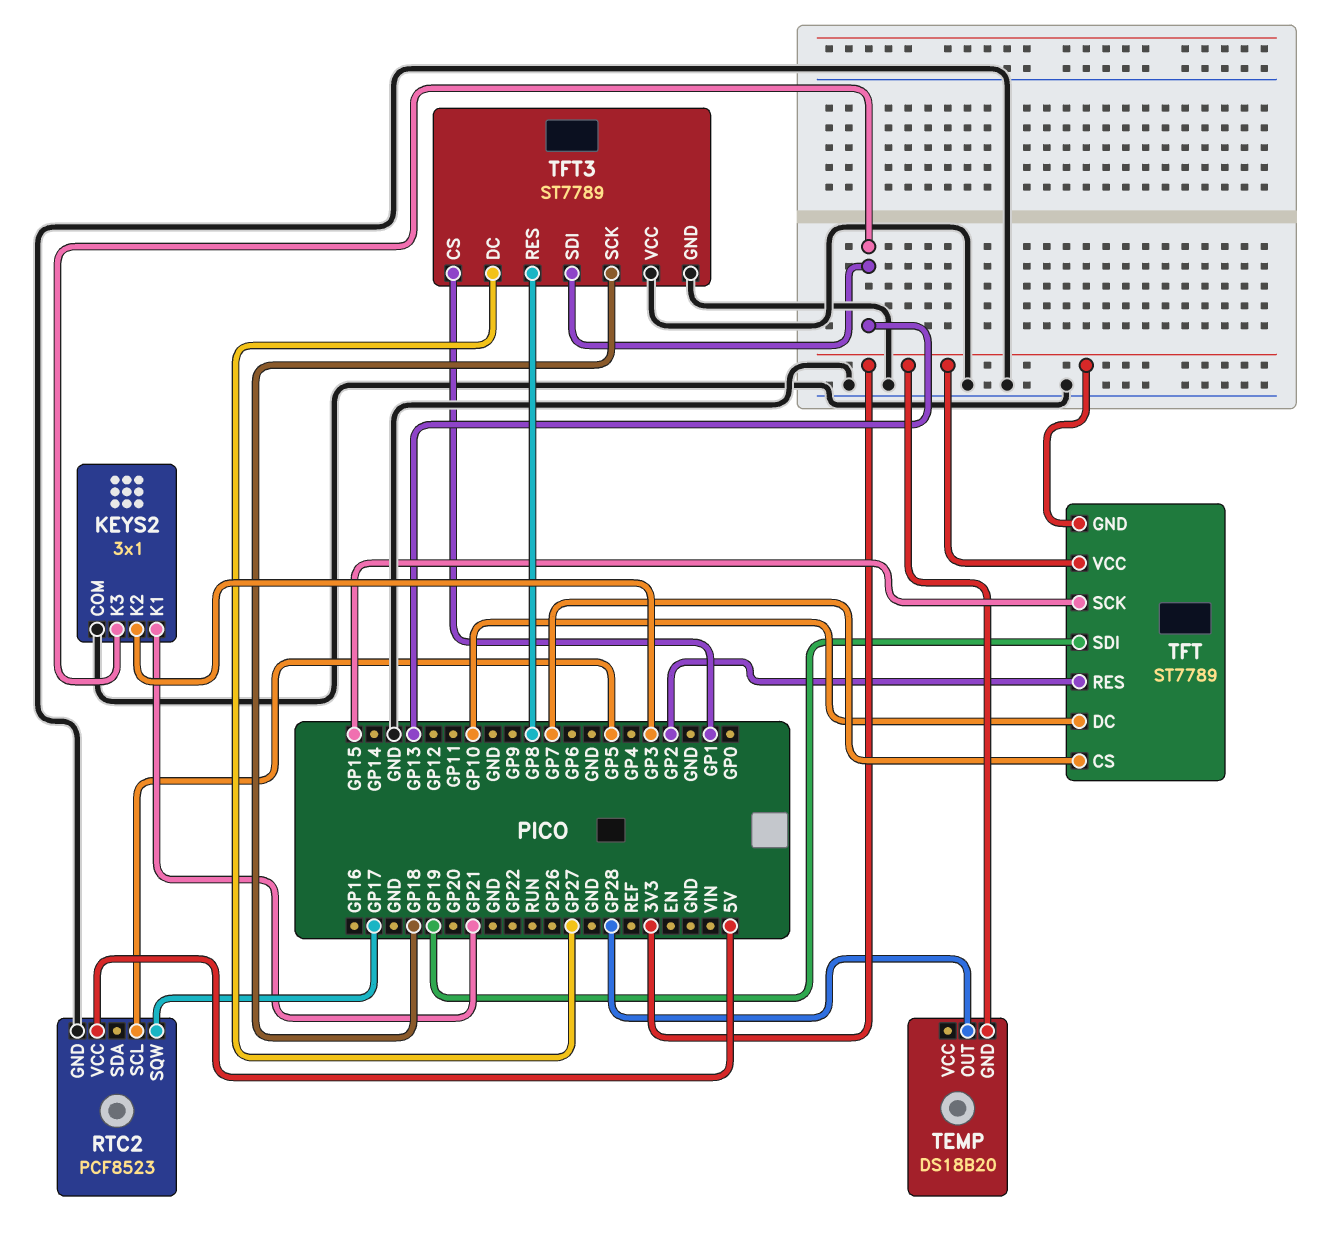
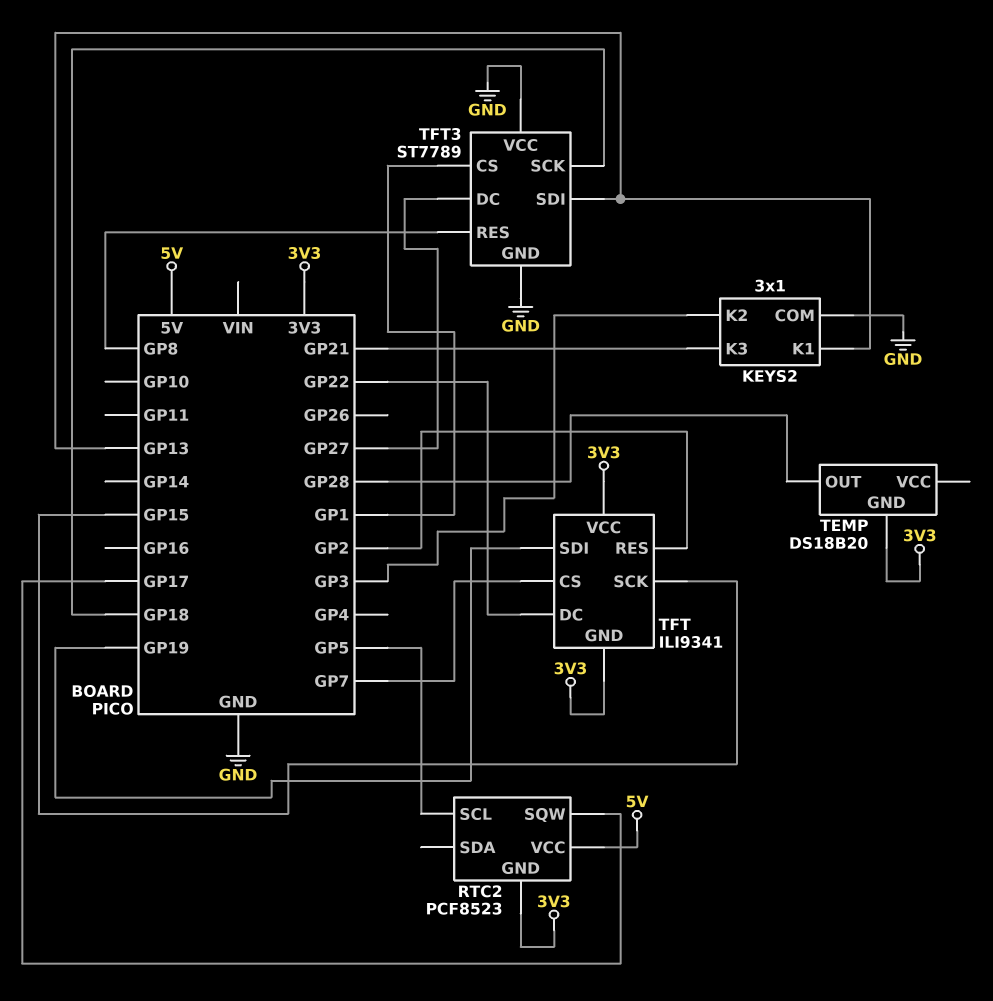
KEYS2 pin K1: GP21 -> GP13
KEYS2 pin K3: GP13 -> GP21
RTC2 pin GND: GND -> 3V3
TFT: ST7789 -> ILI9341
TFT pin DC: GP10 -> GP22

